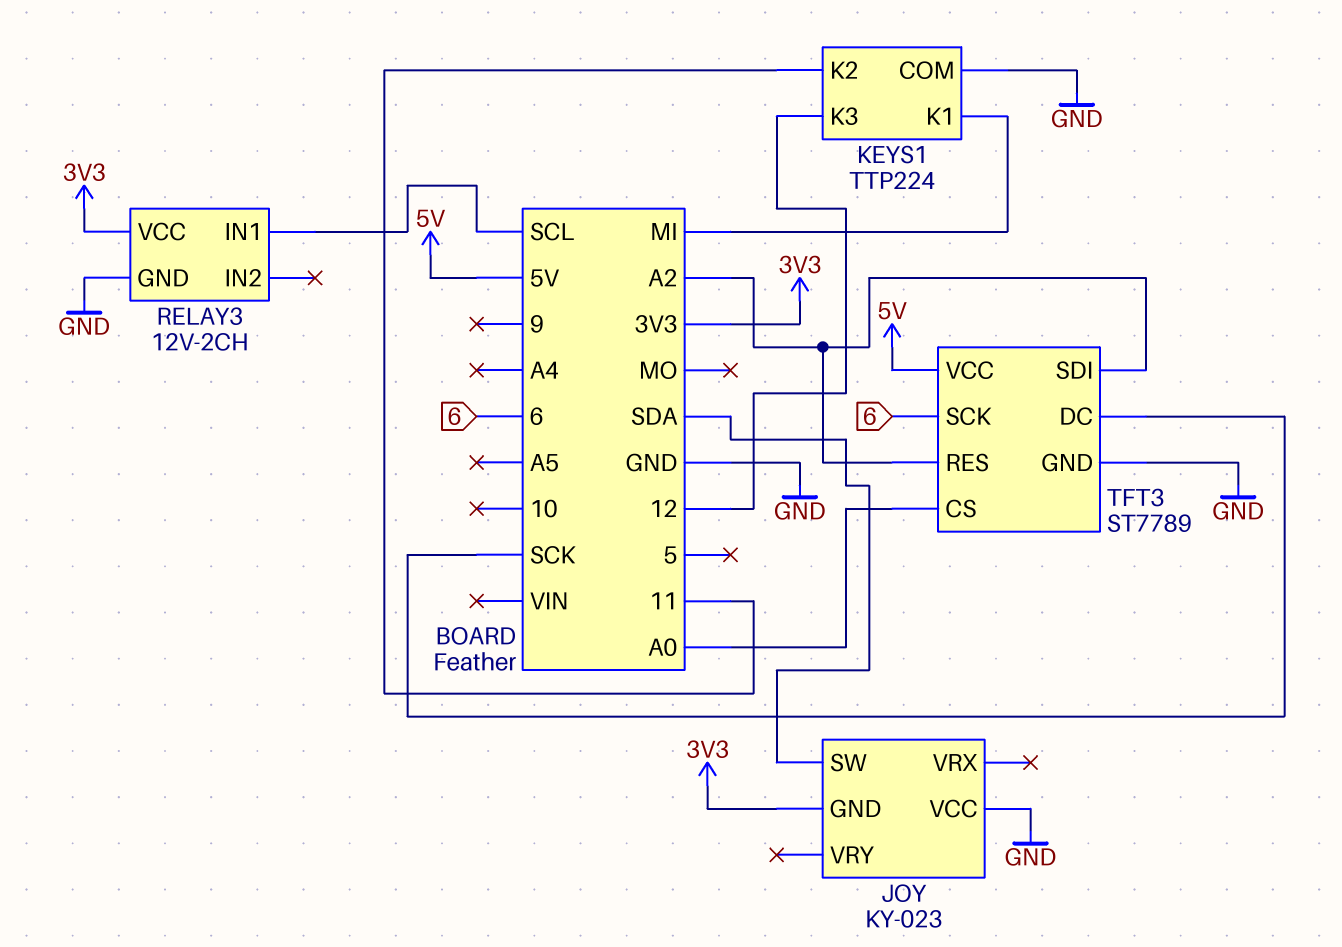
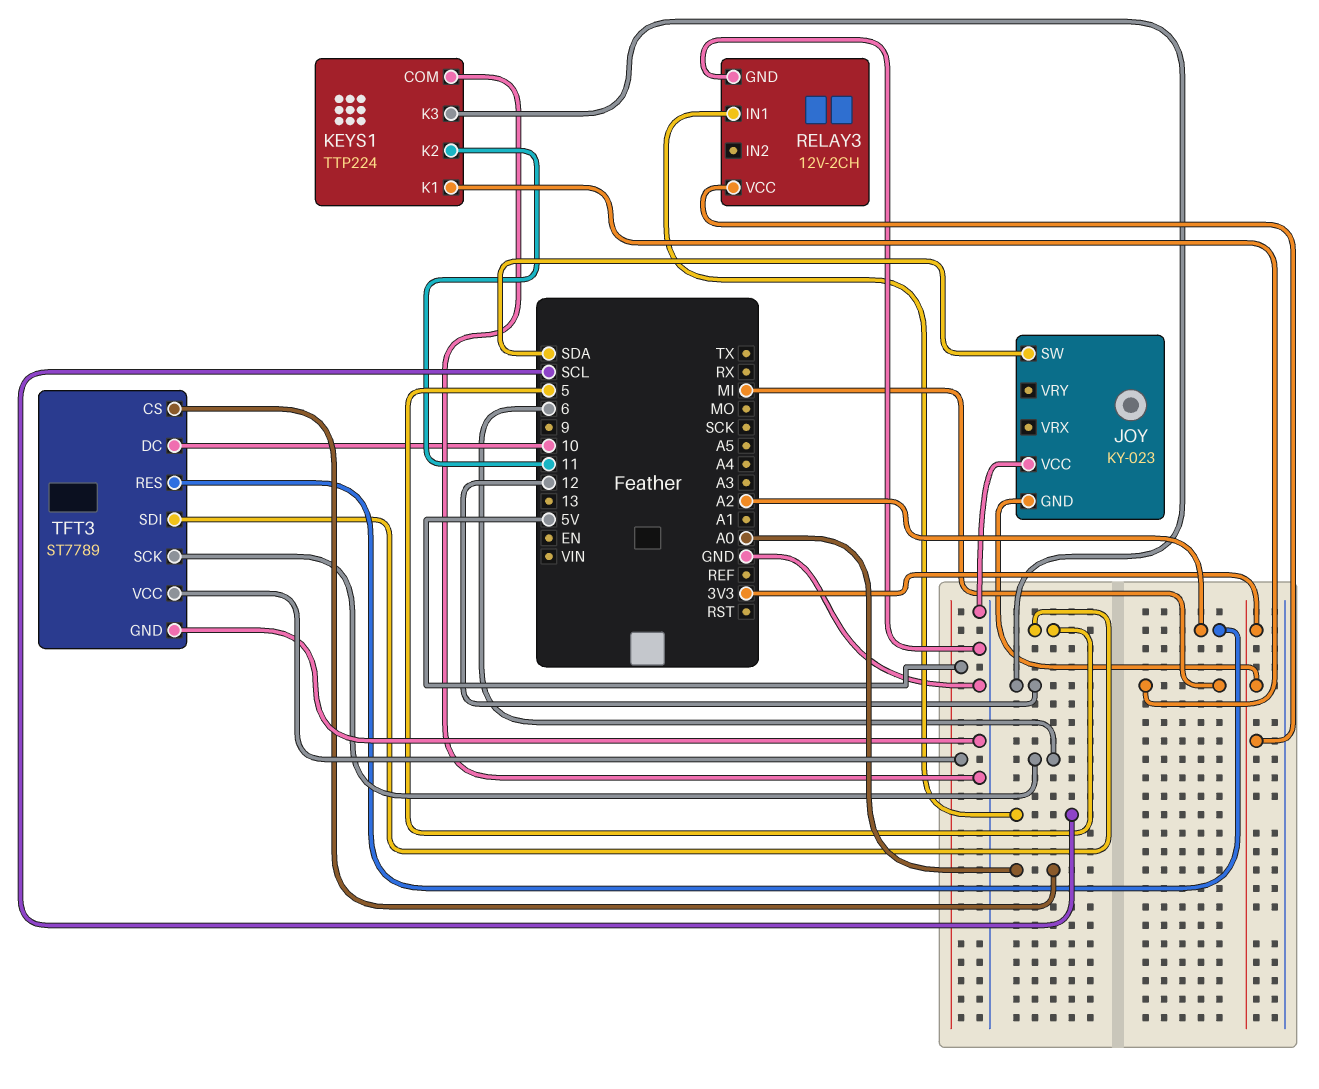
TFT3 pin DC: SCK -> 10
TFT3 pin SDI: A2 -> 5

